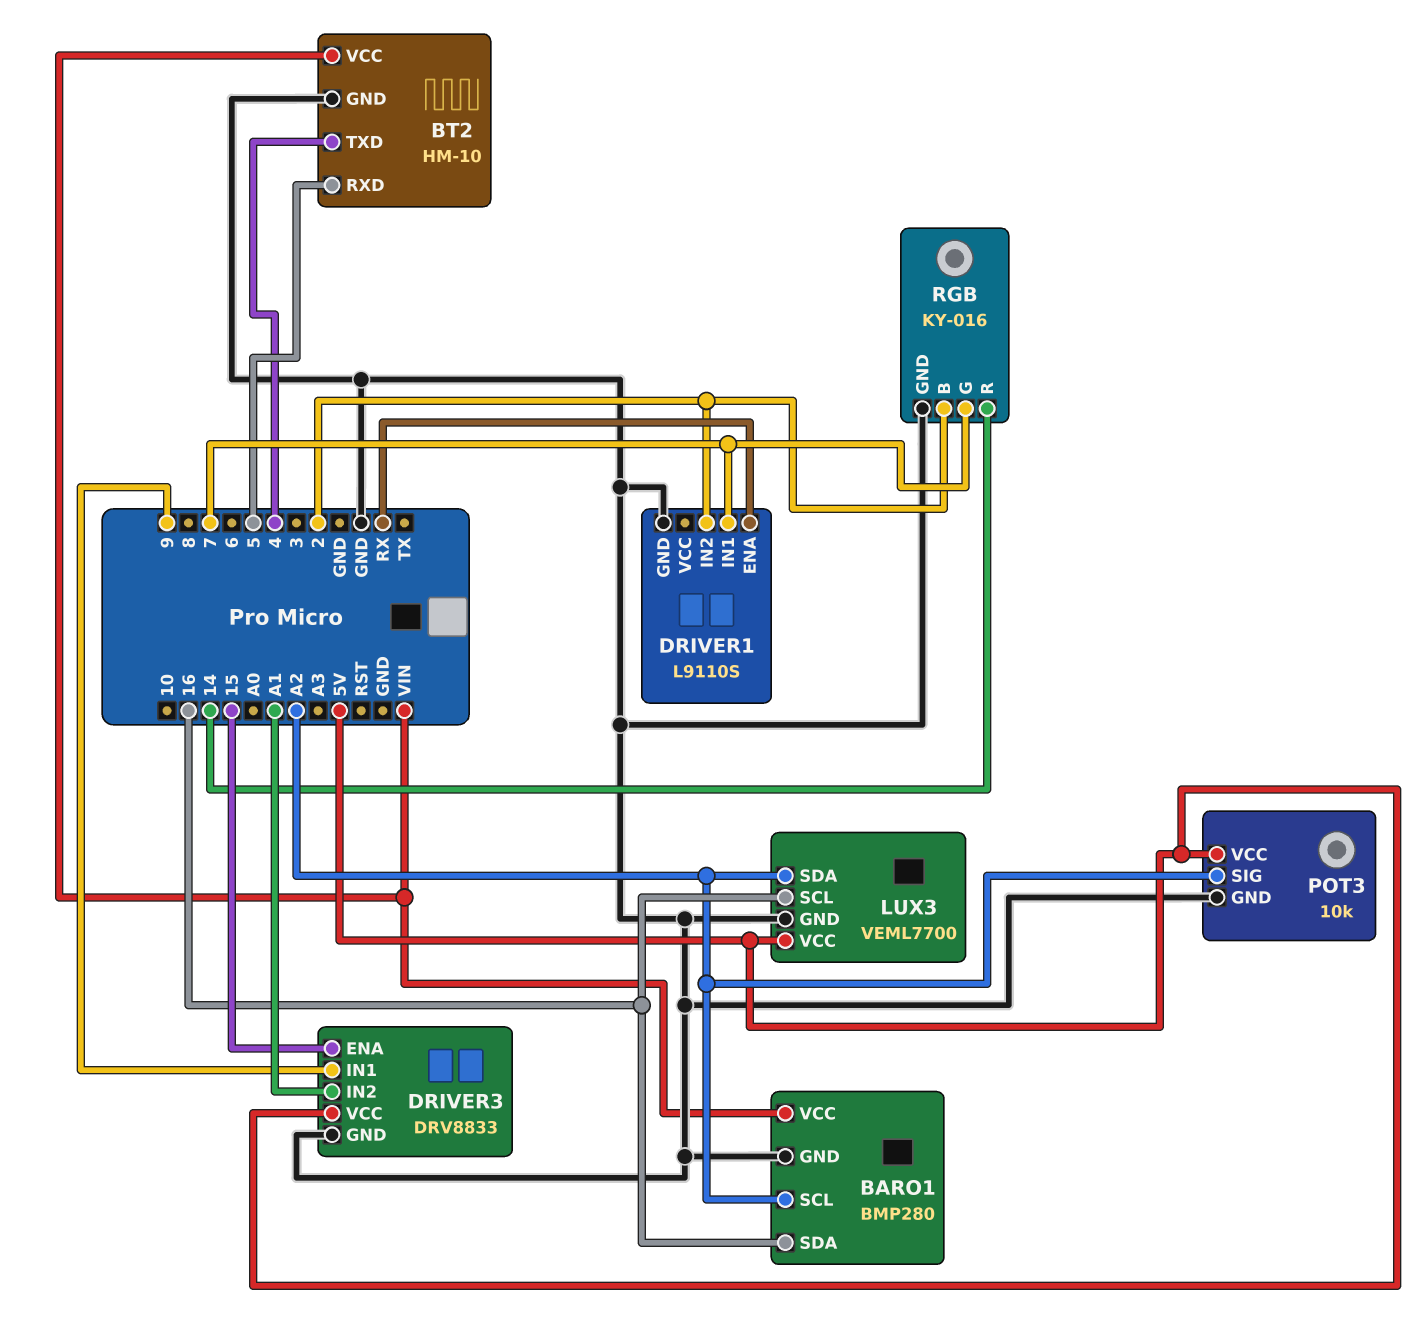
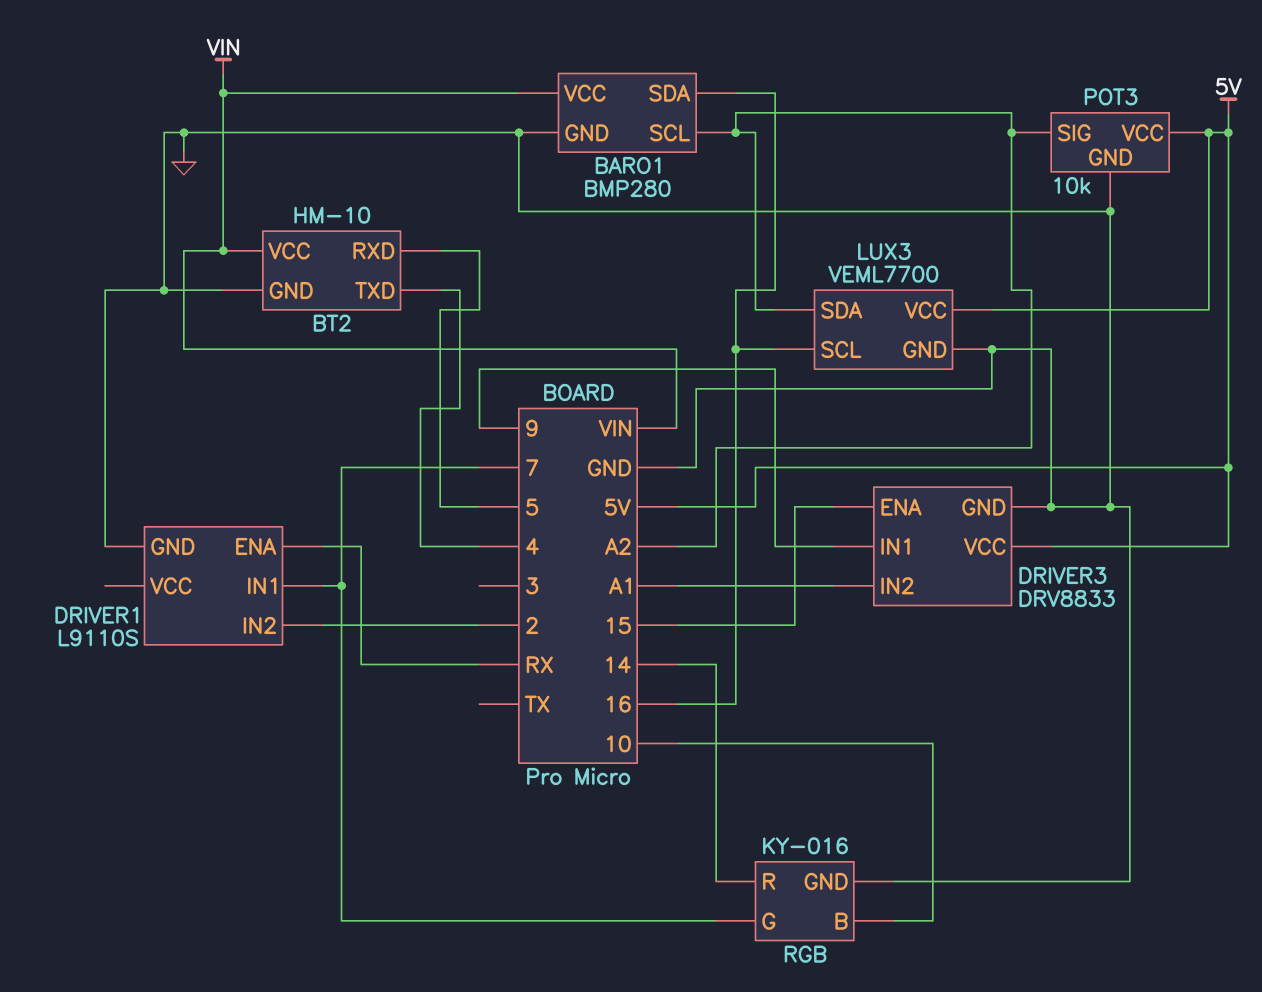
RGB pin B: 2 -> 10

